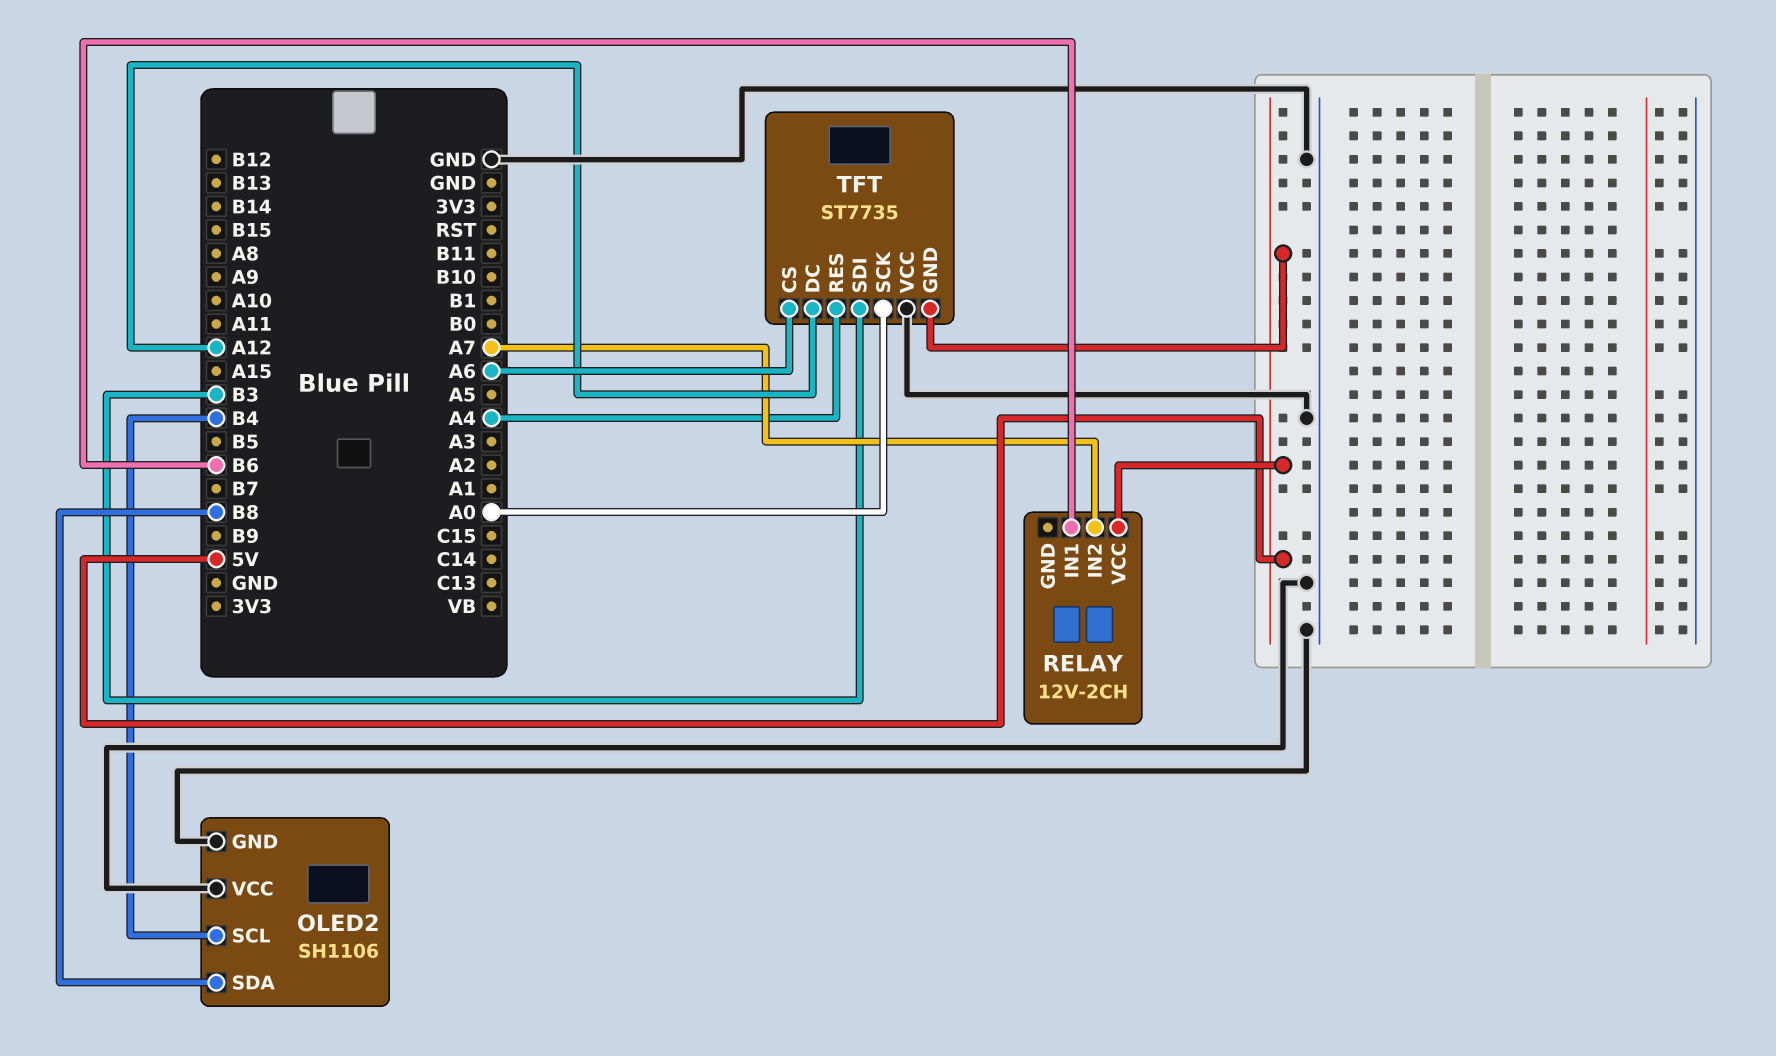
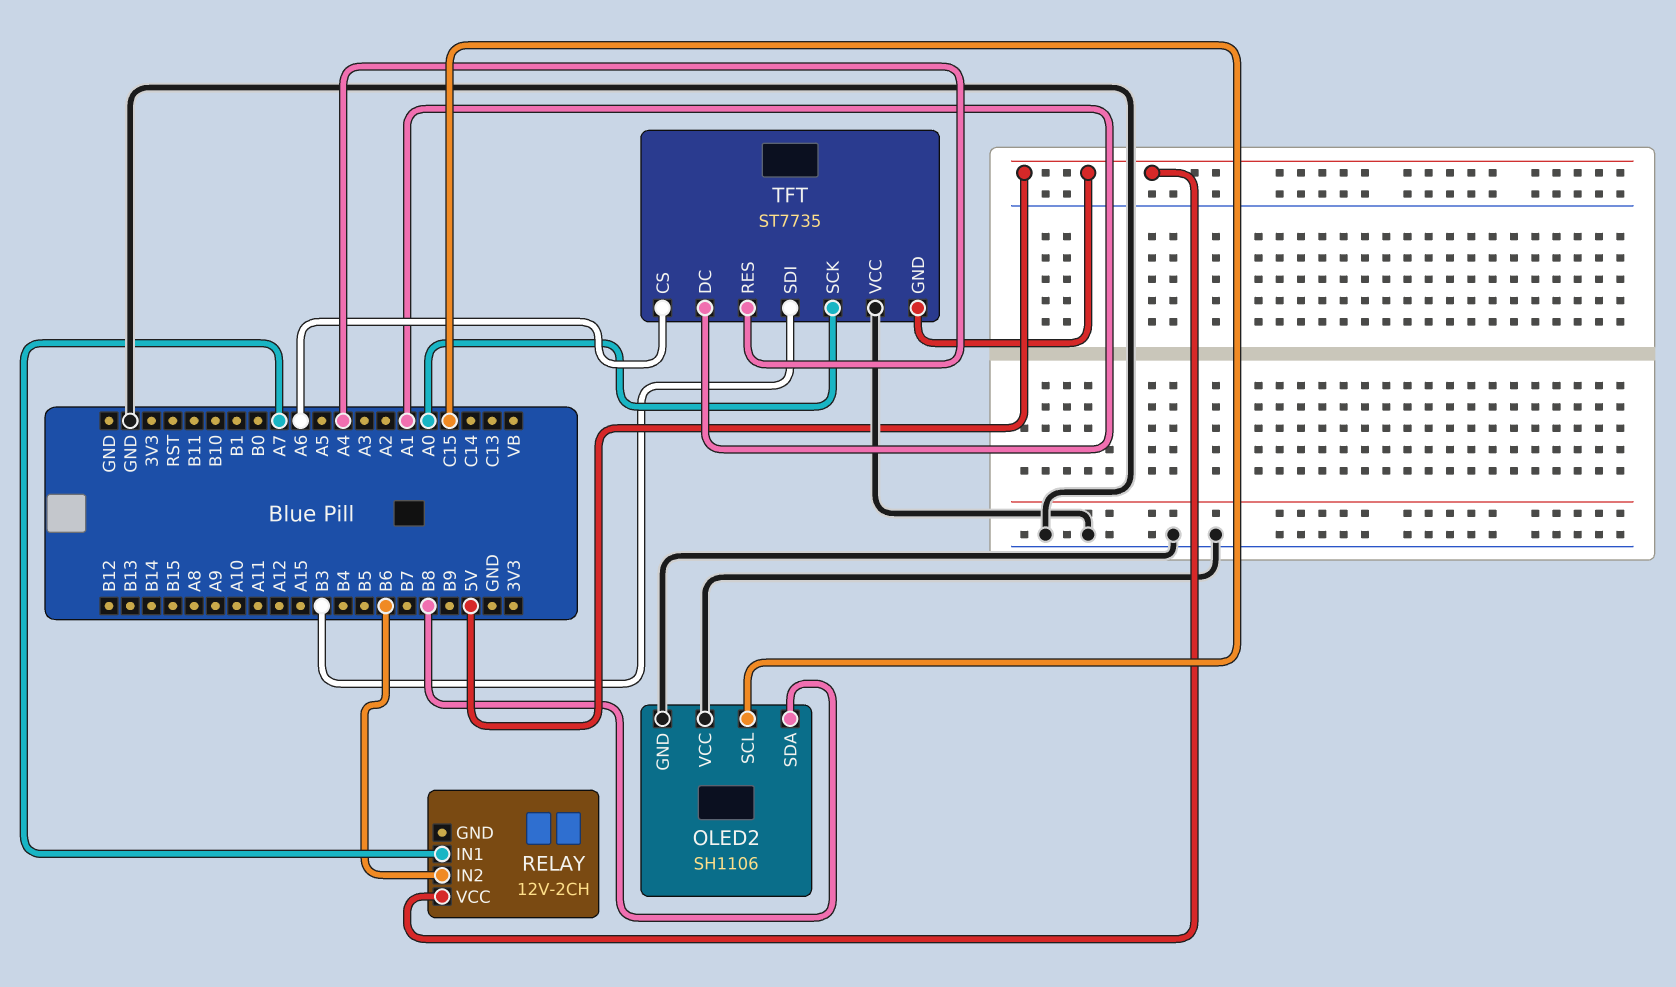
OLED2 pin SCL: B4 -> C15
RELAY pin IN1: B6 -> A7
RELAY pin IN2: A7 -> B6
TFT pin DC: A12 -> A1

